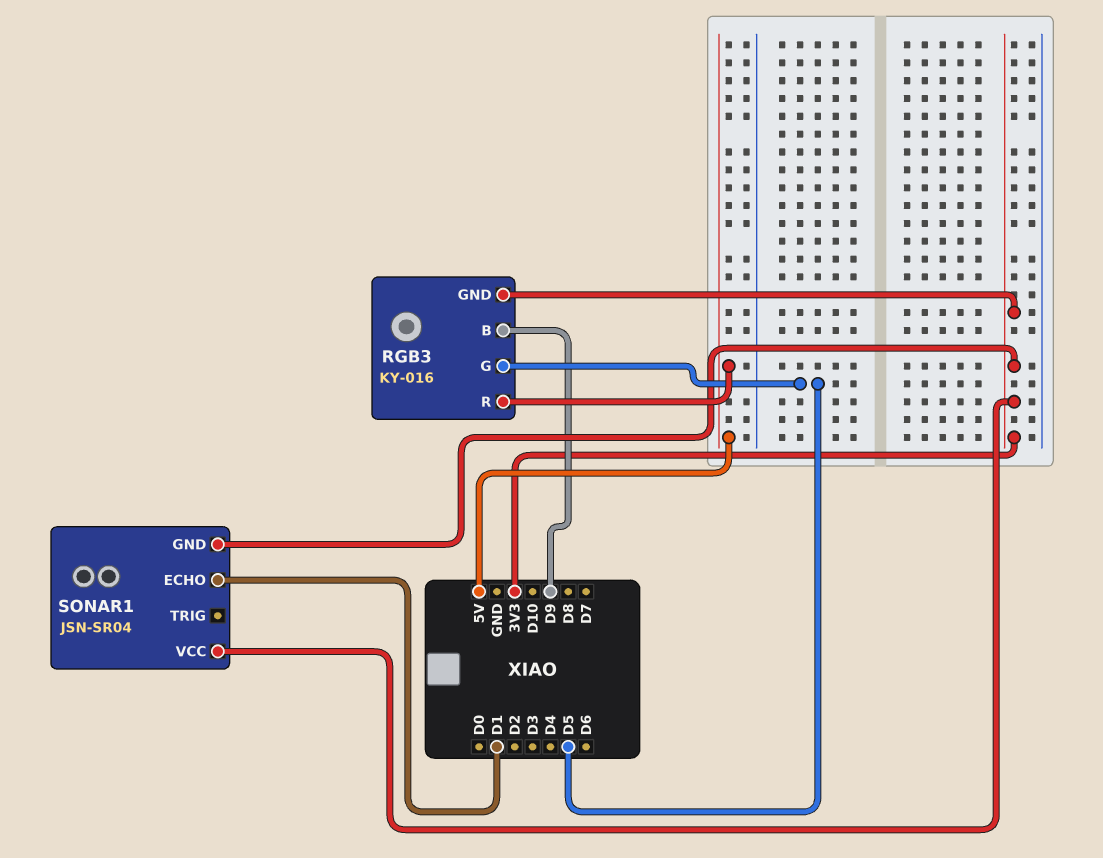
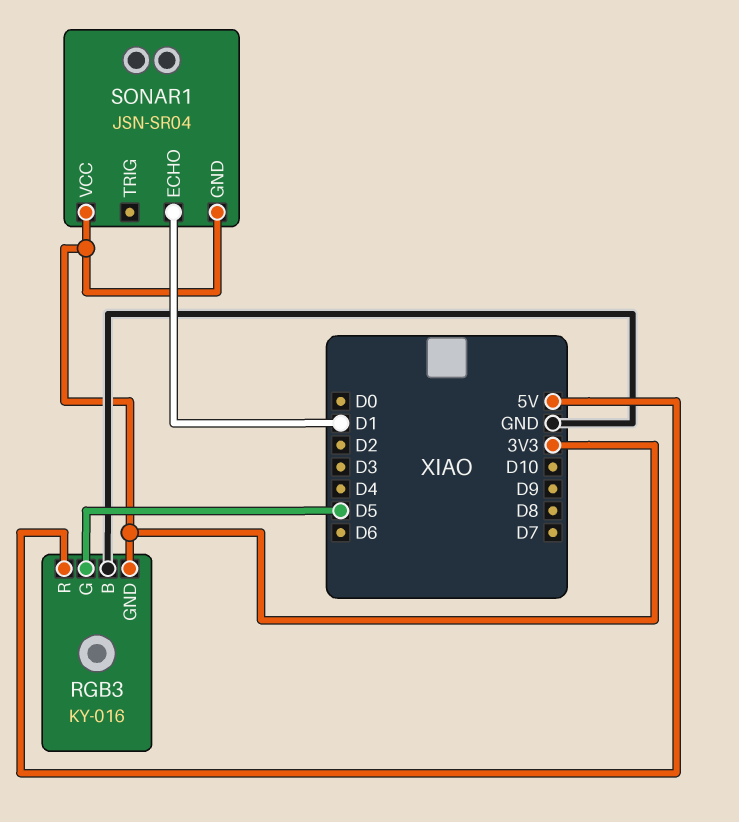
RGB3 pin B: D9 -> GND

